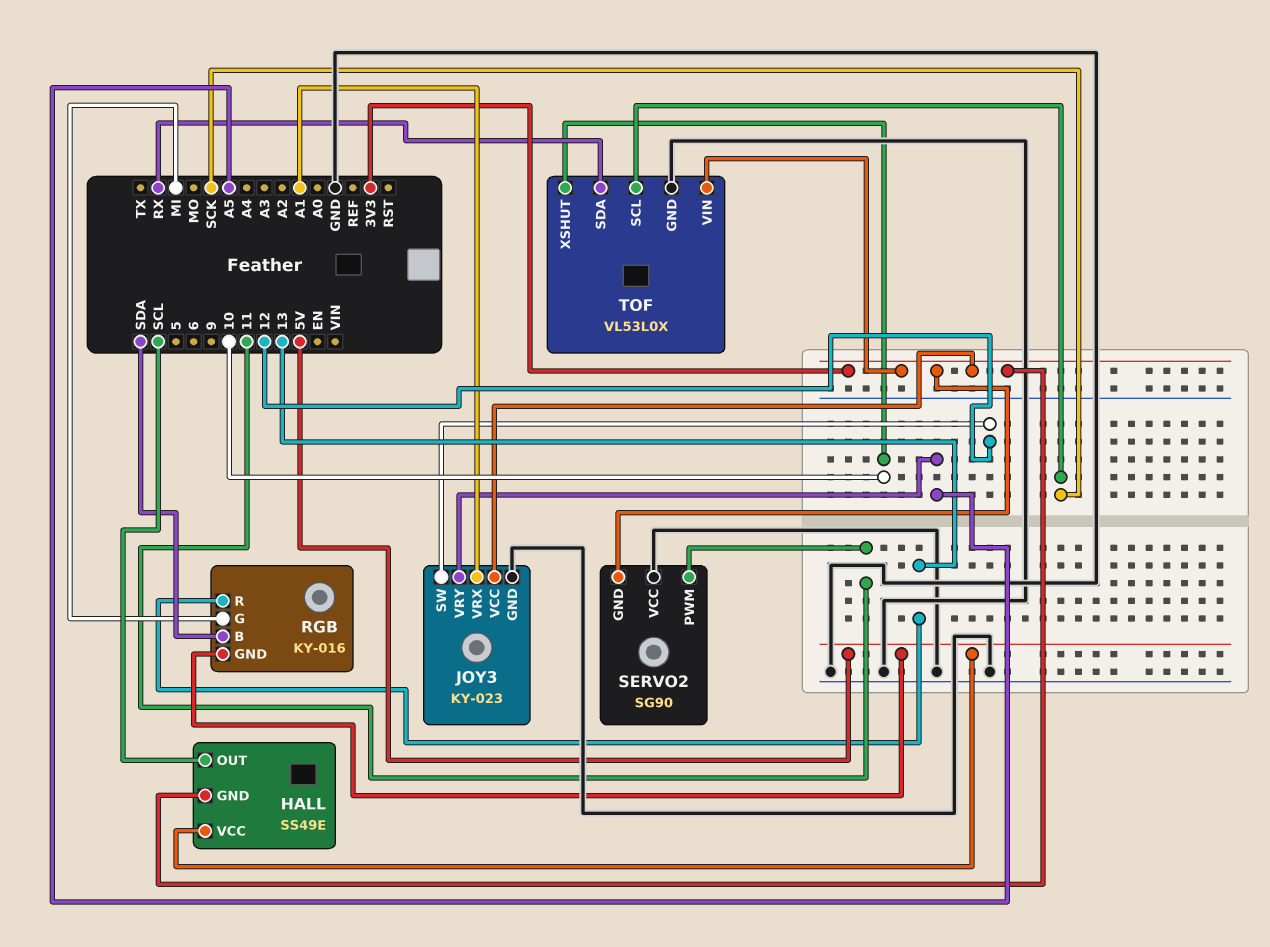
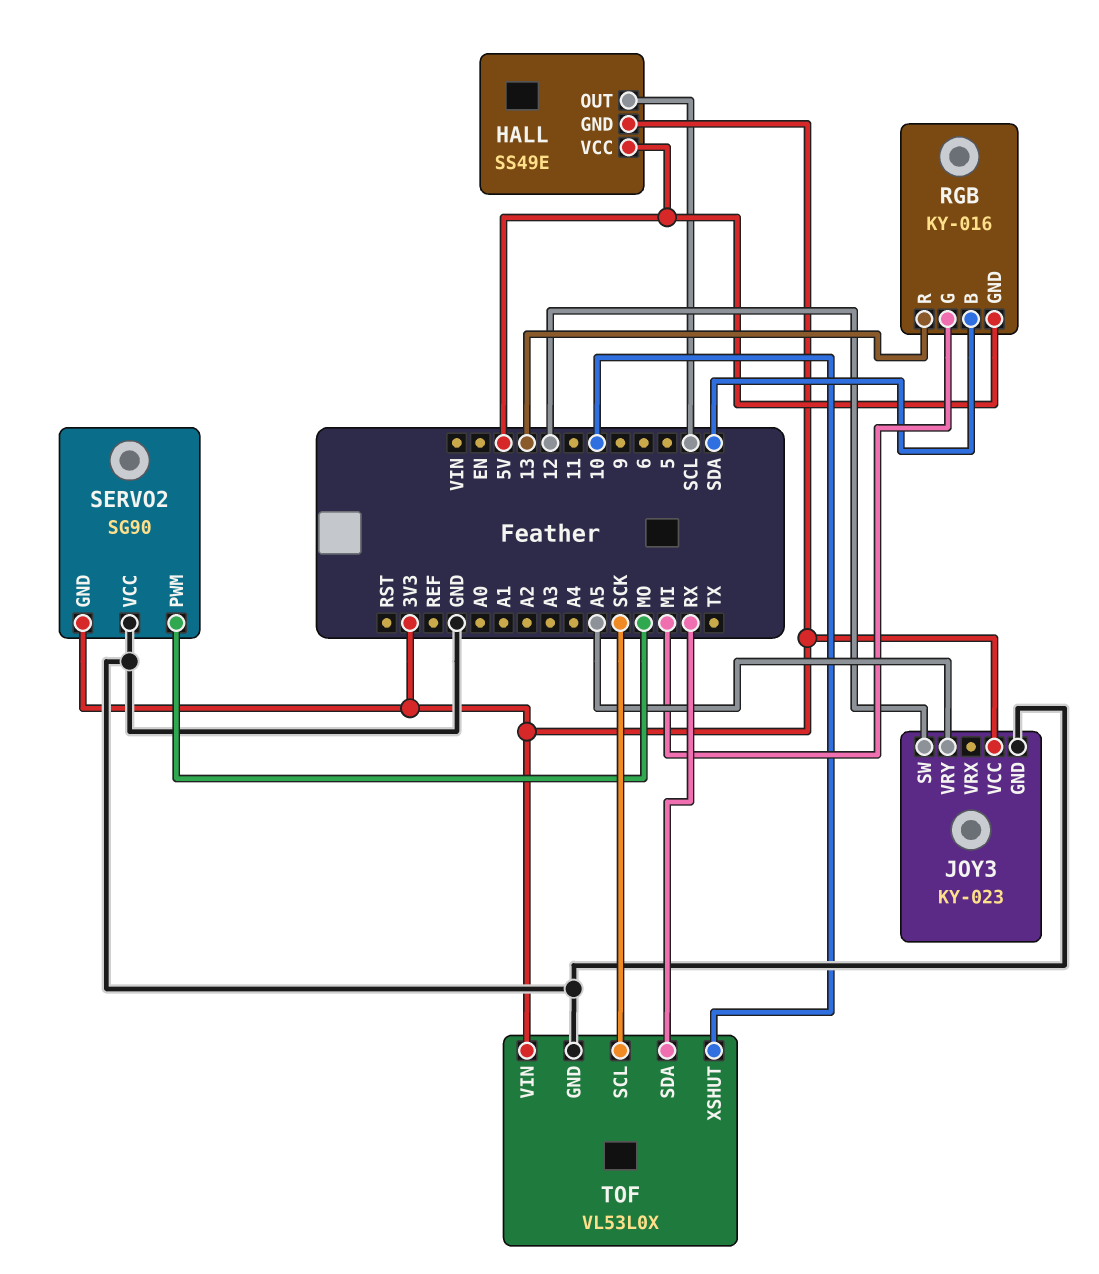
JOY3 pin VRX: A1 -> none
SERVO2 pin PWM: 11 -> MO

